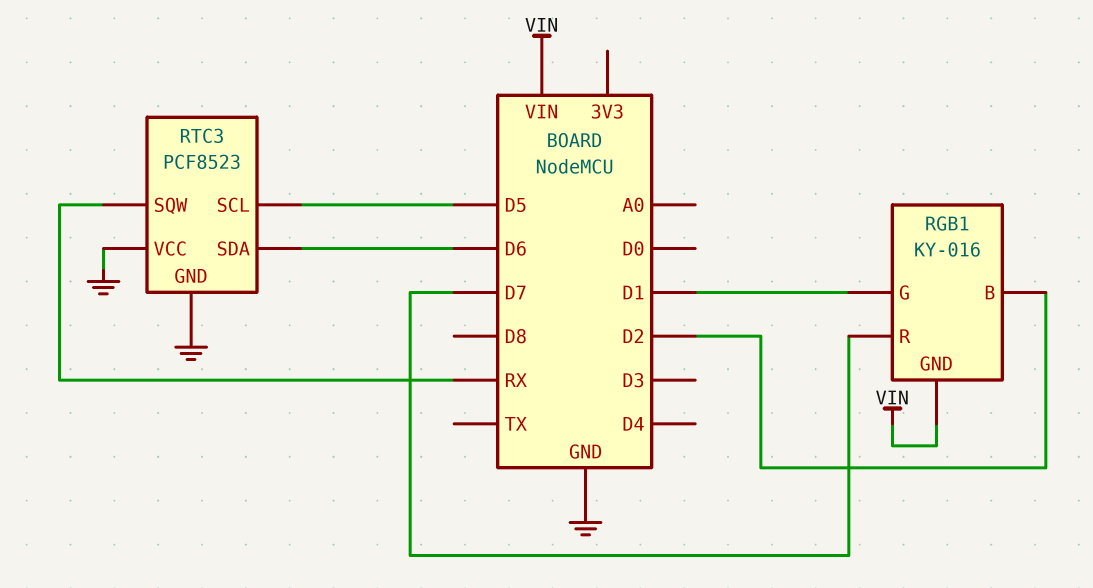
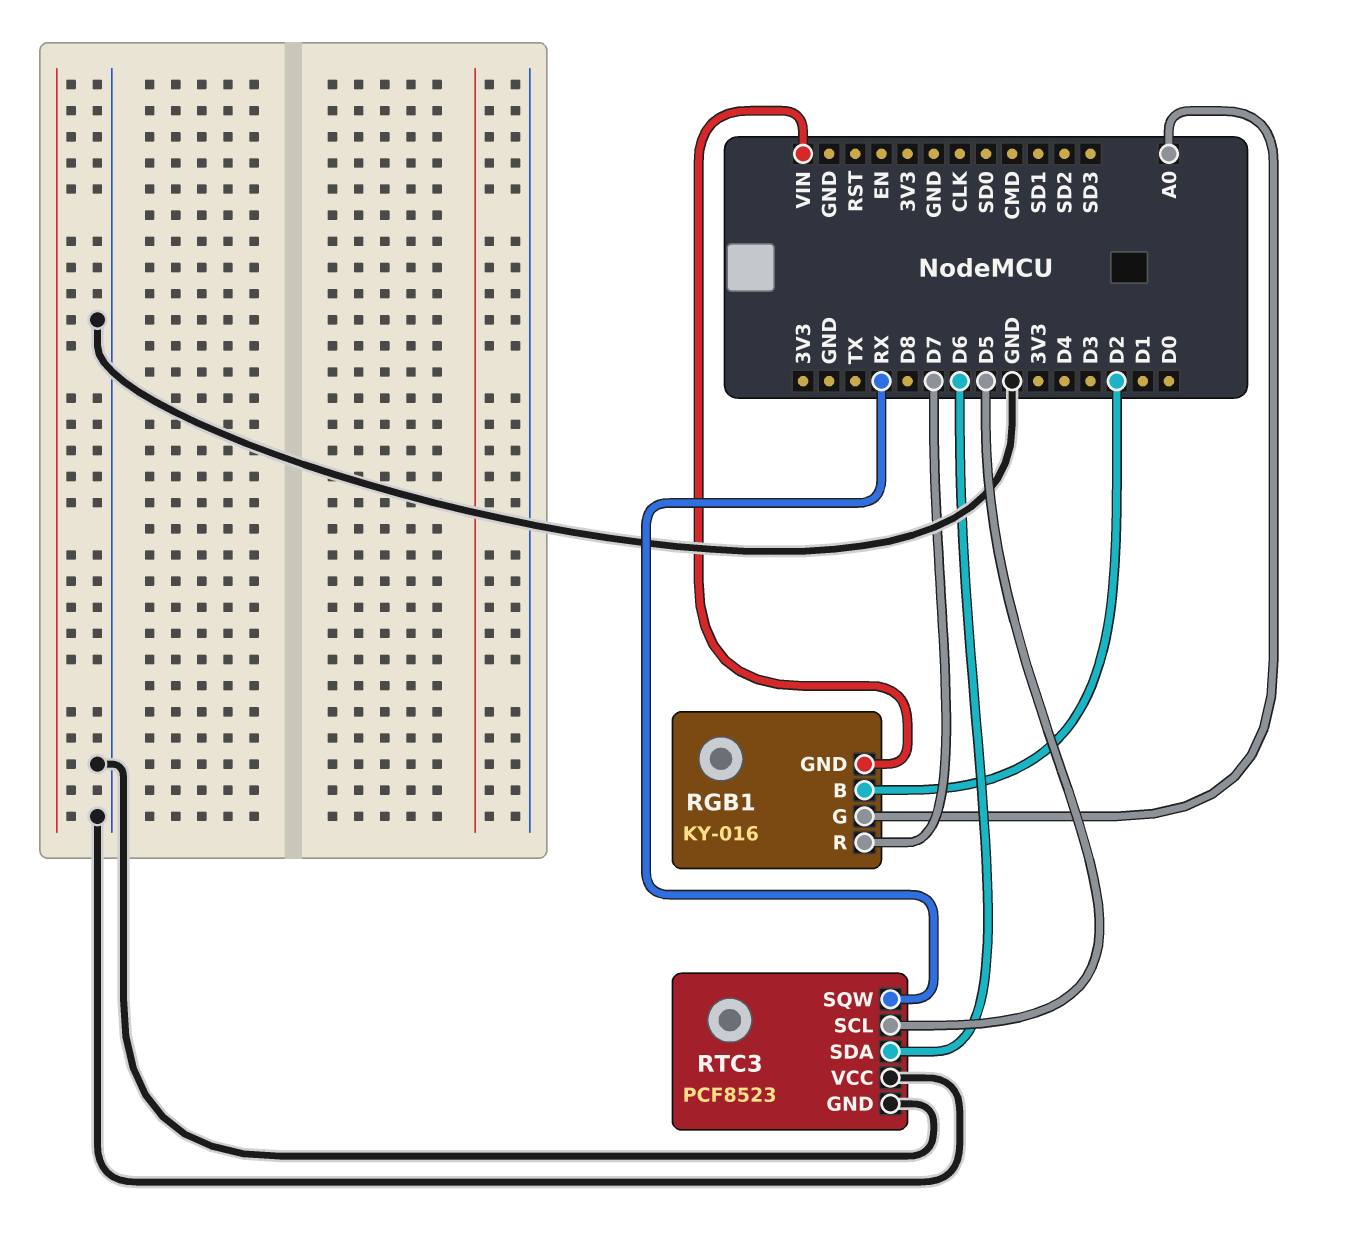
RGB1 pin G: D1 -> A0

